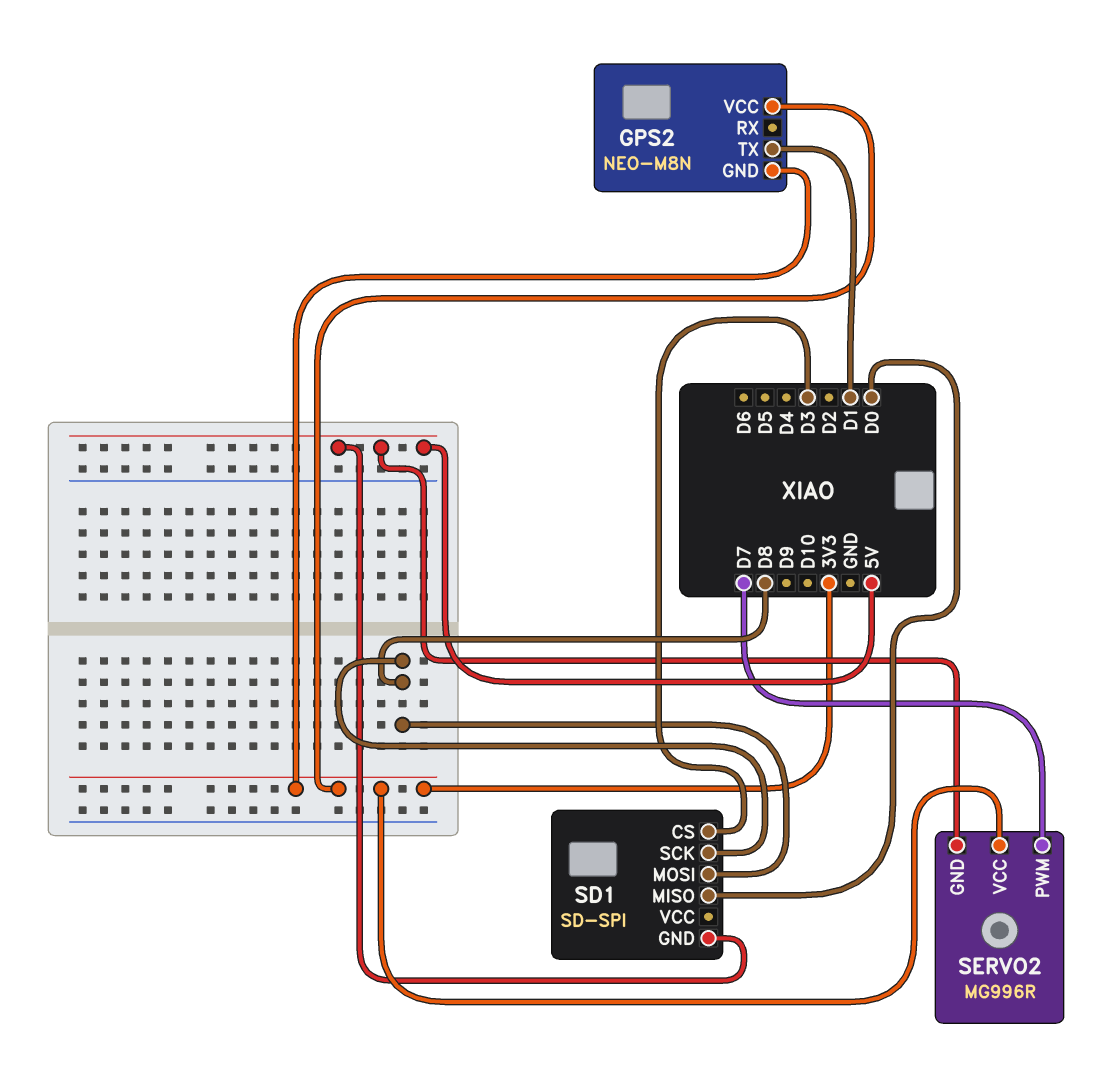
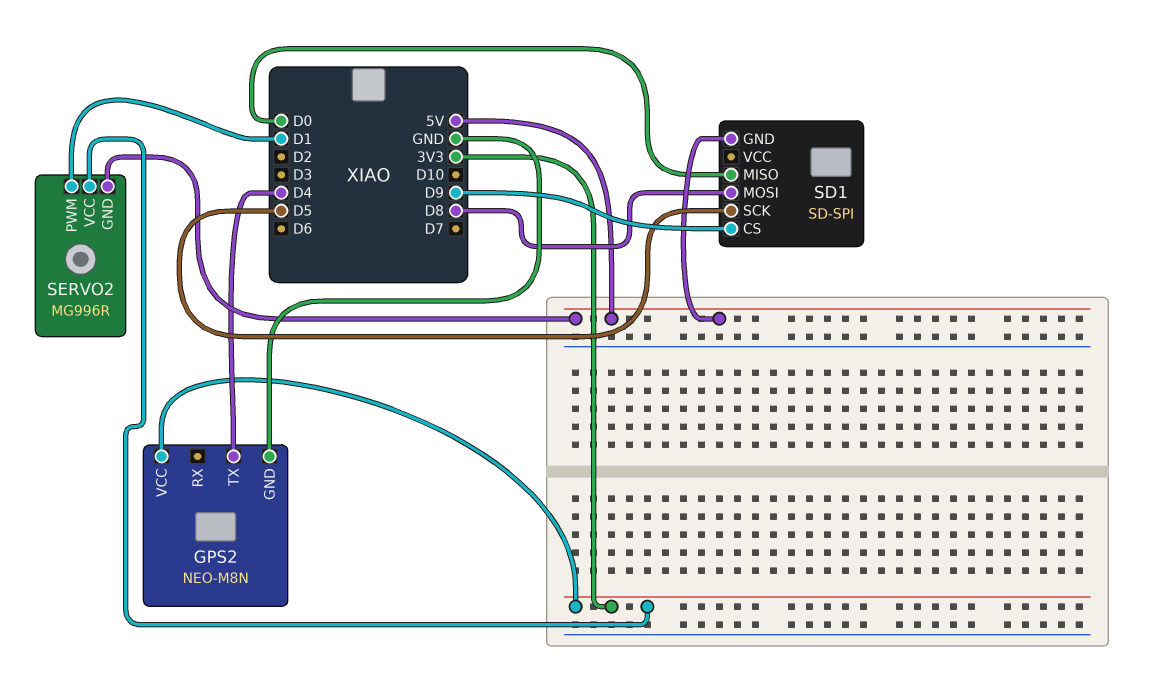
GPS2 pin GND: 3V3 -> GND
GPS2 pin TX: D1 -> D4
SD1 pin CS: D3 -> D9
SD1 pin SCK: D8 -> D5
SERVO2 pin PWM: D7 -> D1

